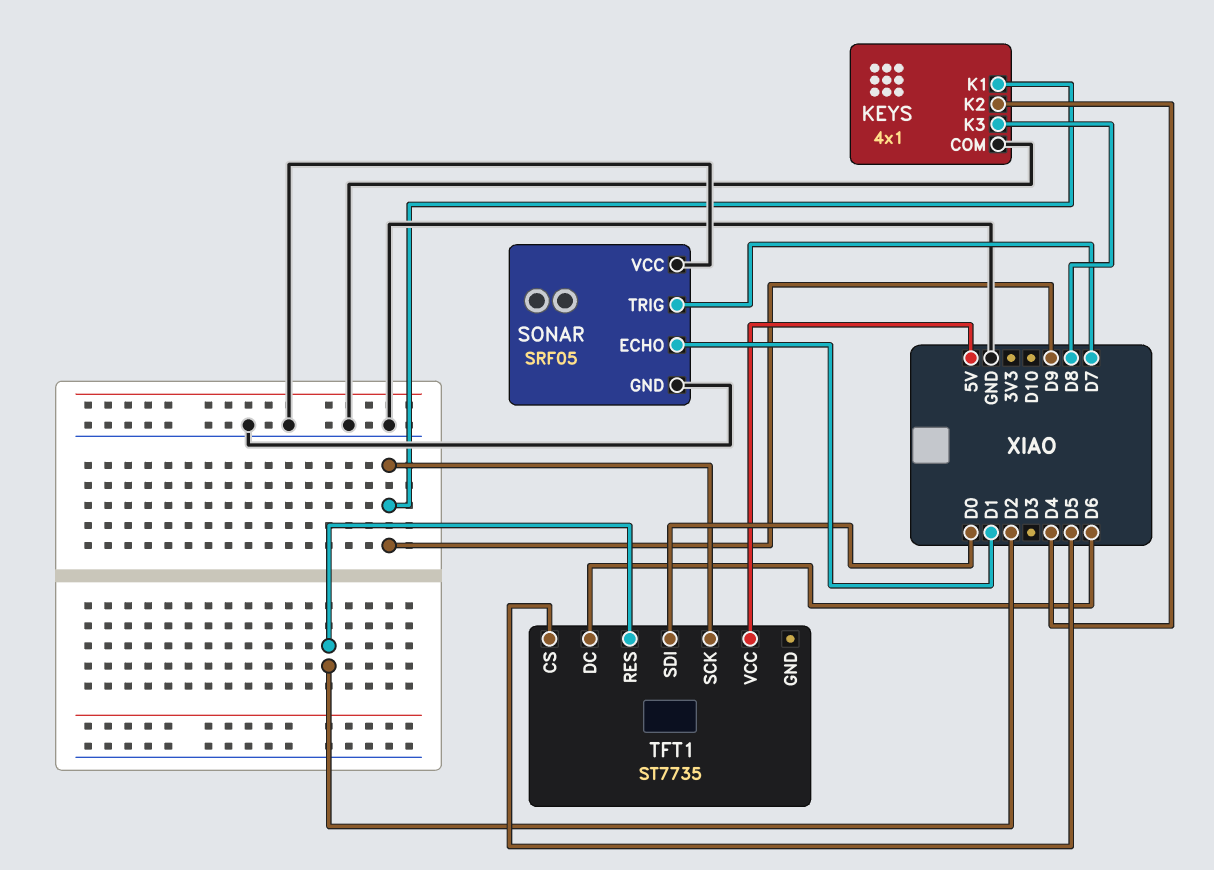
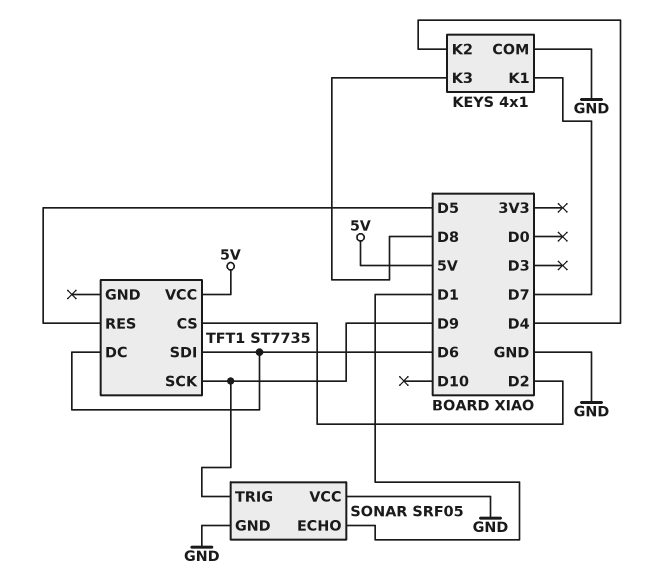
KEYS pin K1: D9 -> D7
SONAR pin TRIG: D7 -> D9
TFT1 pin CS: D5 -> D2
TFT1 pin RES: D2 -> D5
TFT1 pin SDI: D0 -> D6

